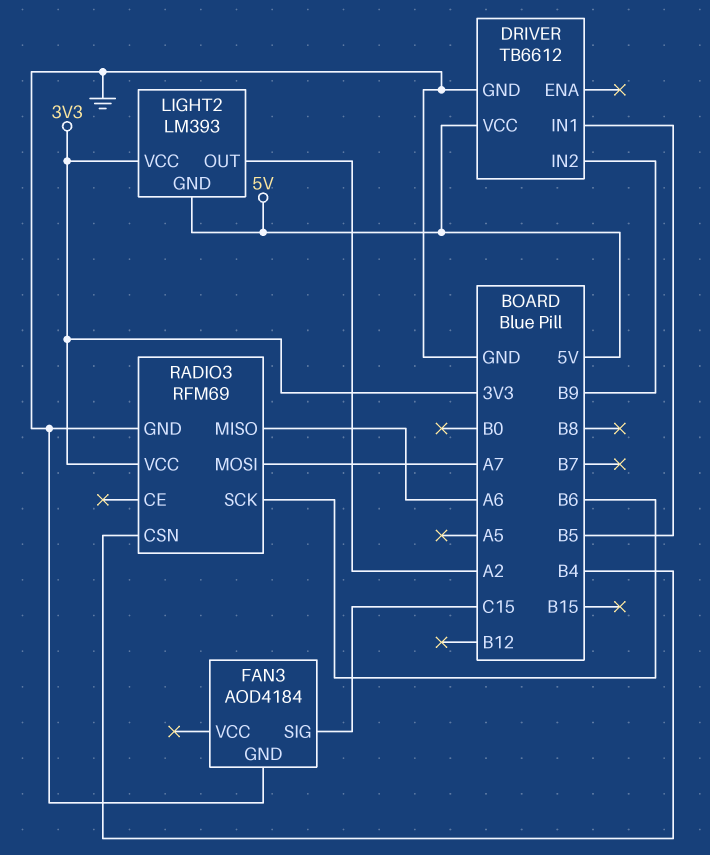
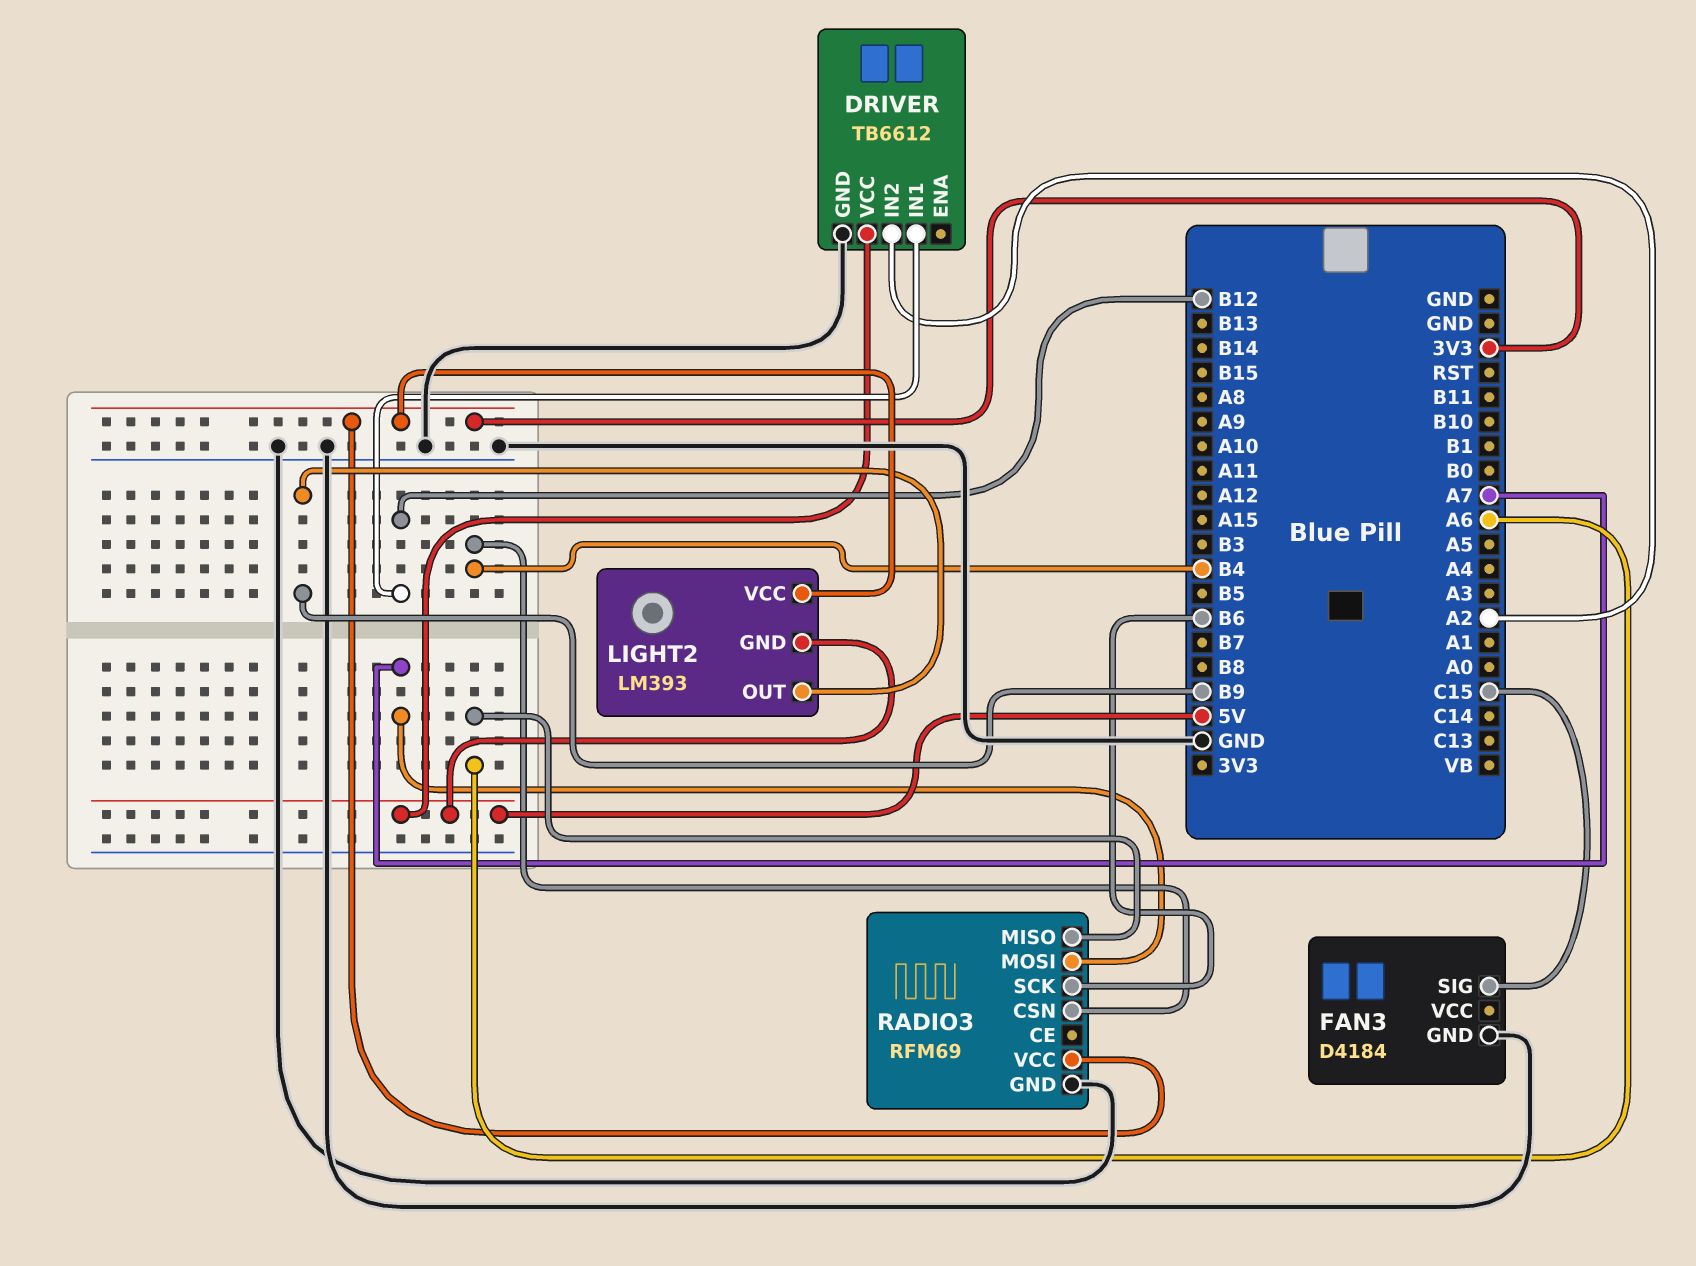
DRIVER pin IN1: B5 -> B12
DRIVER pin IN2: B9 -> A2
FAN3: AOD4184 -> D4184
LIGHT2 pin OUT: A2 -> B9

